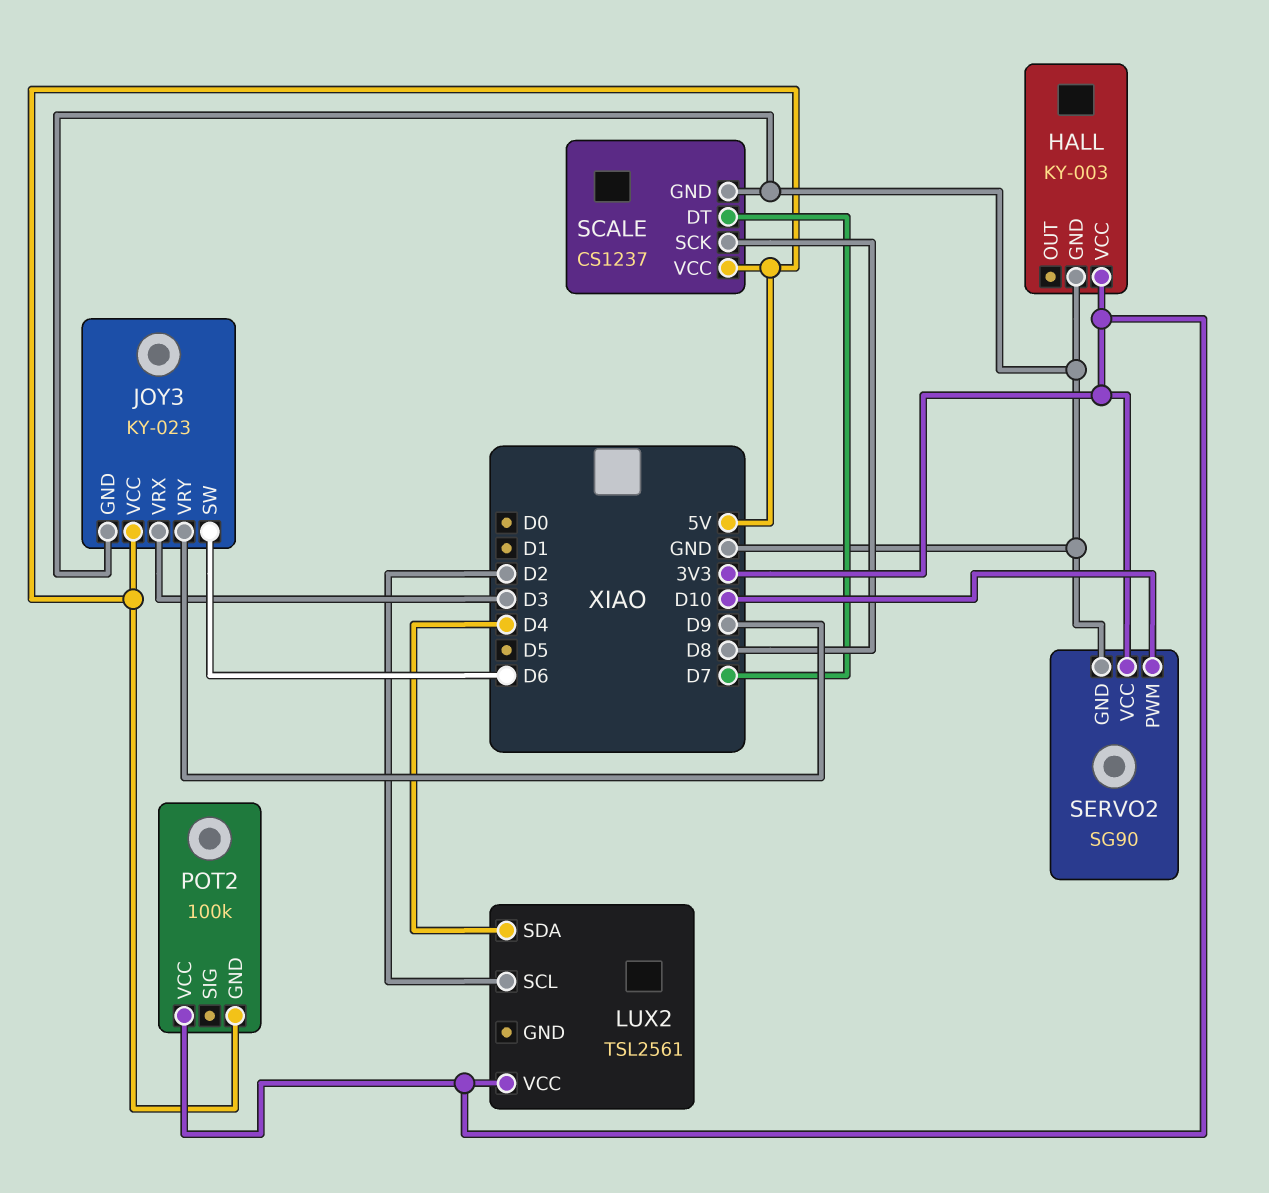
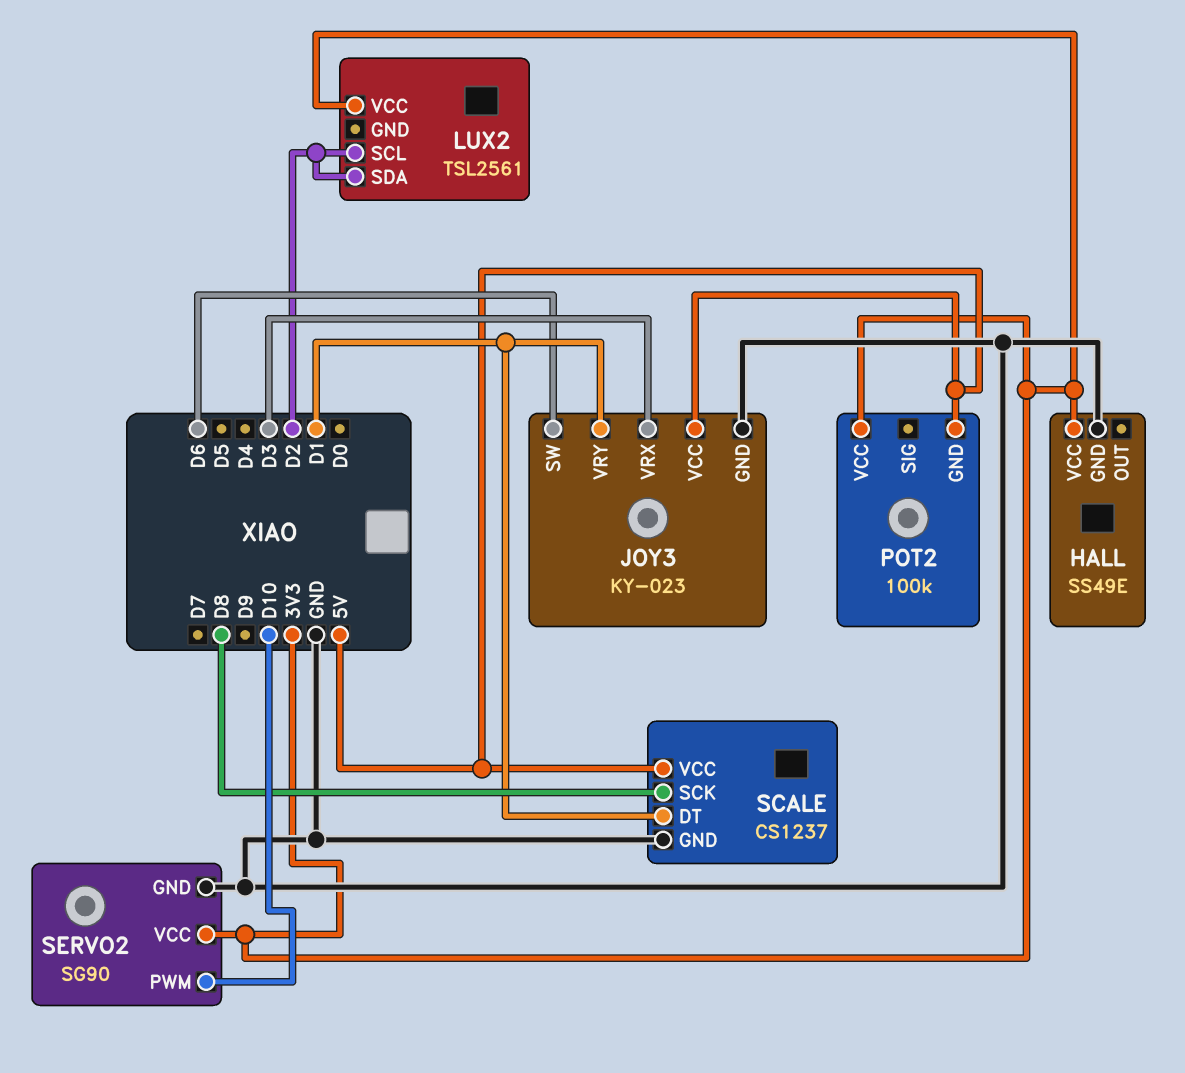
HALL: KY-003 -> SS49E
JOY3 pin VRY: D9 -> D1
LUX2 pin SDA: D4 -> D2
SCALE pin DT: D7 -> D1

